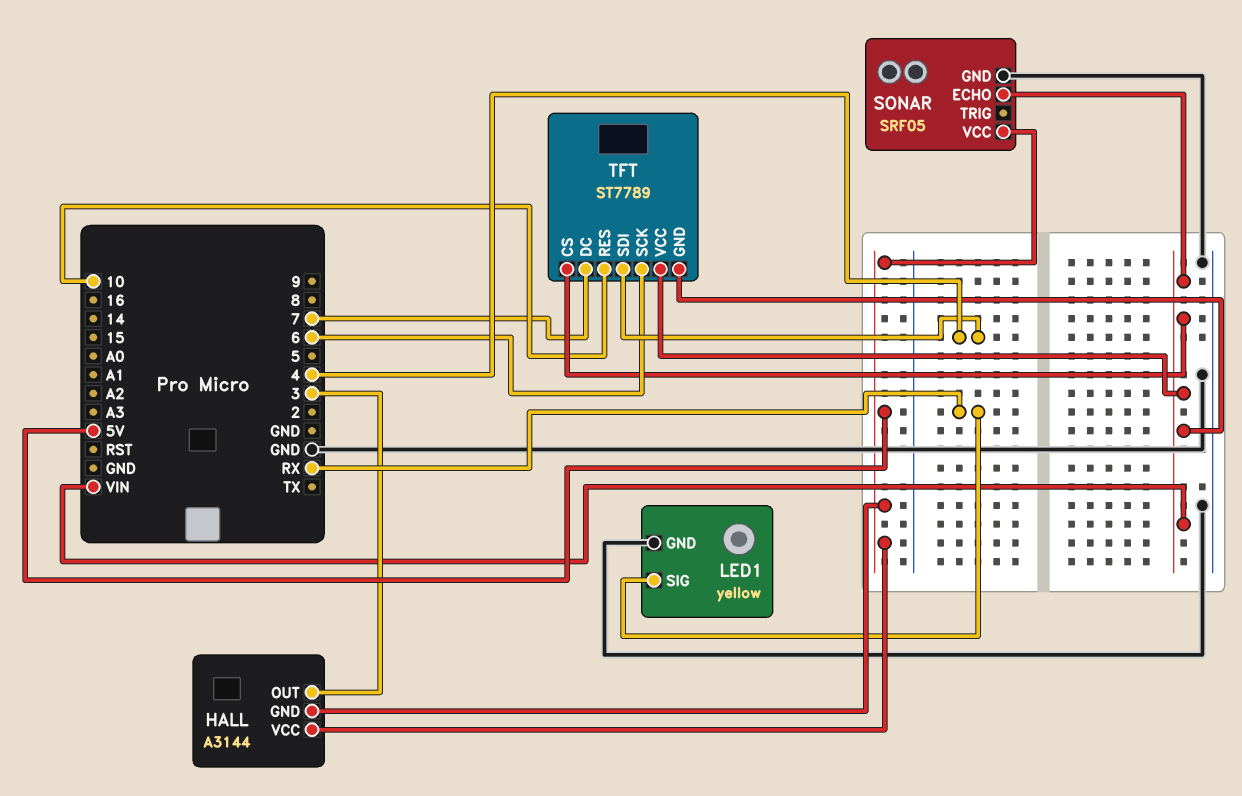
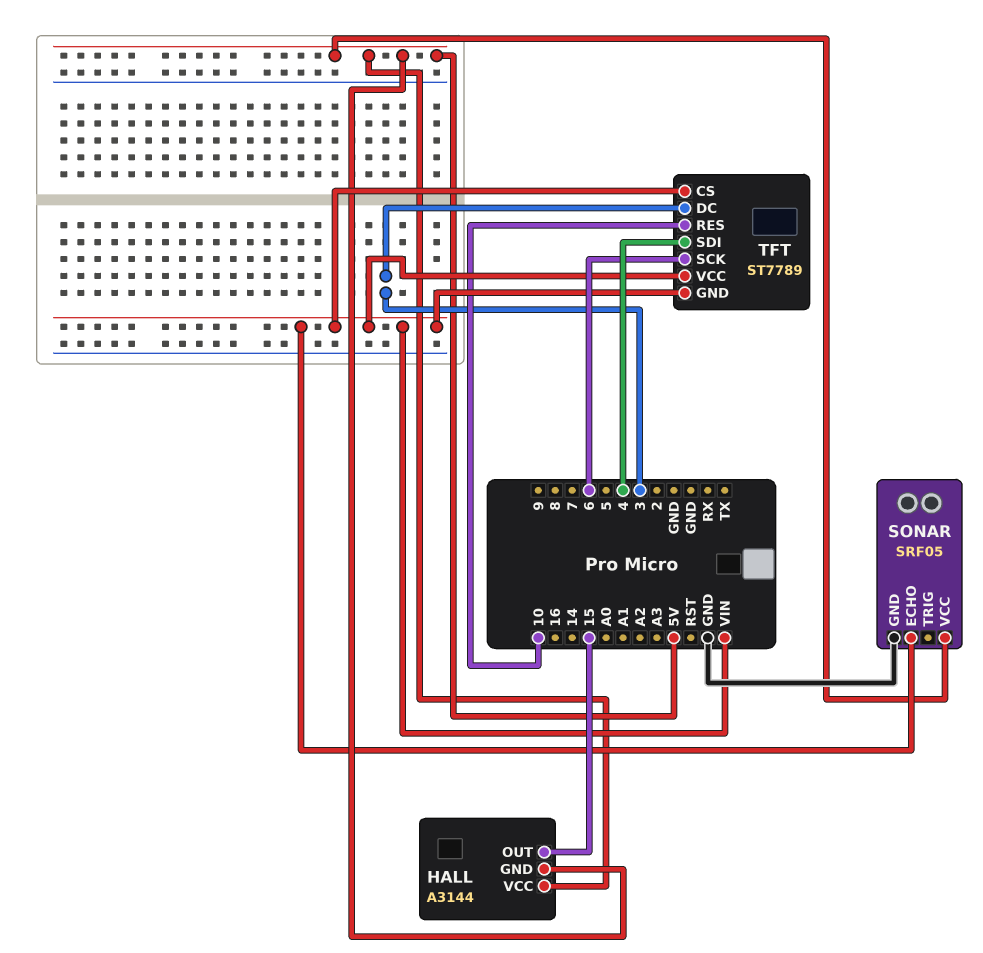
HALL pin OUT: 3 -> 15
LED1: yellow -> none
LED1 pin GND: GND -> none
LED1 pin SIG: RX -> none
TFT pin DC: 7 -> 3

